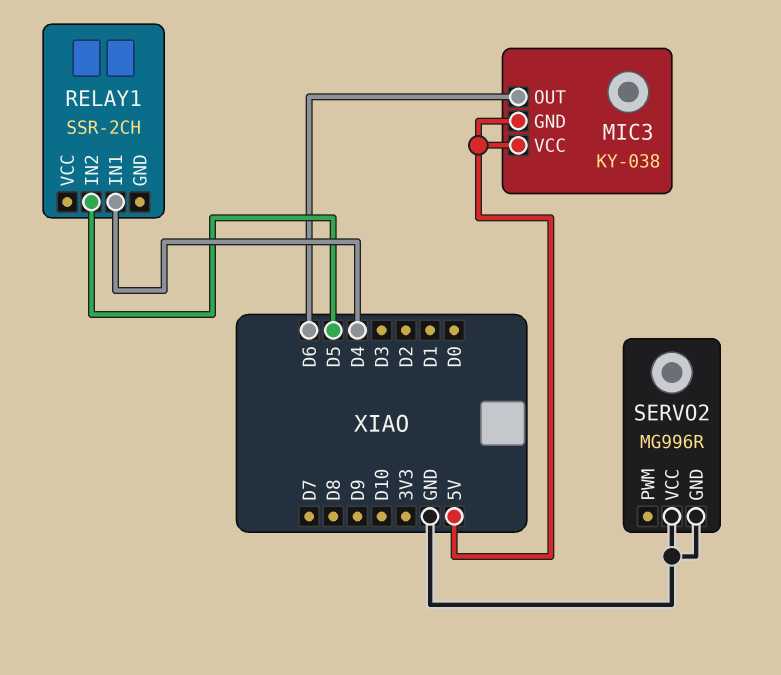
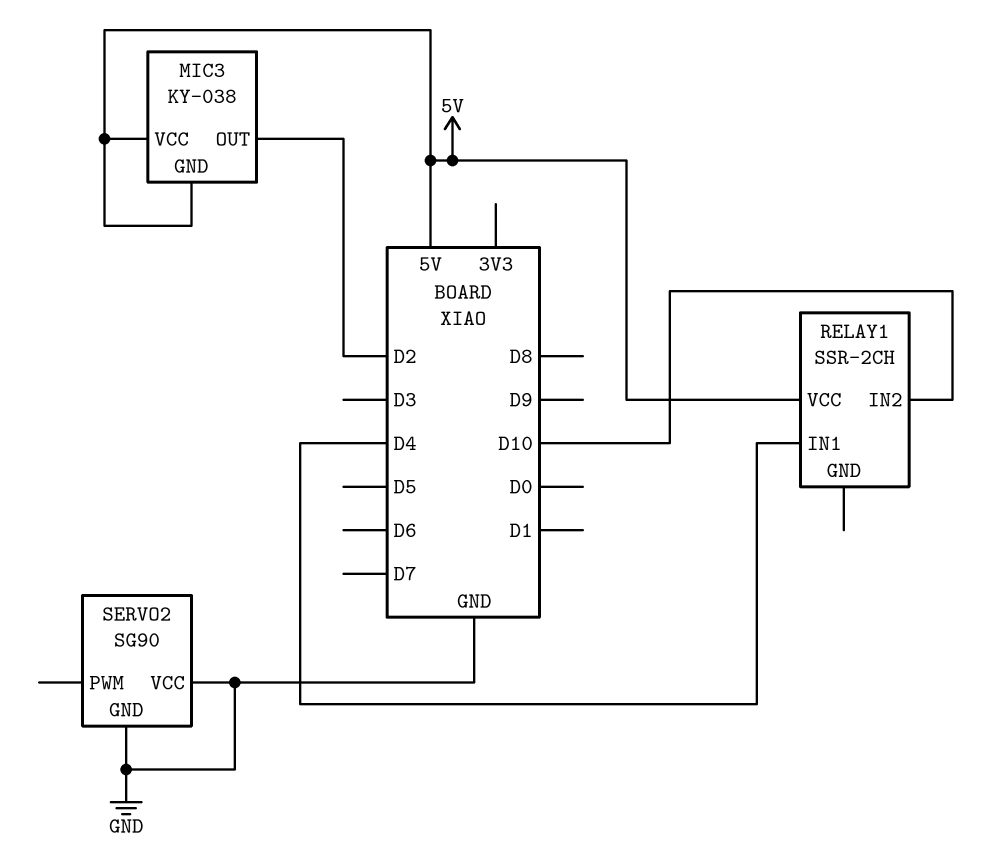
MIC3 pin OUT: D6 -> D2
RELAY1 pin IN2: D5 -> D10
RELAY1 pin VCC: none -> 5V
SERVO2: MG996R -> SG90

